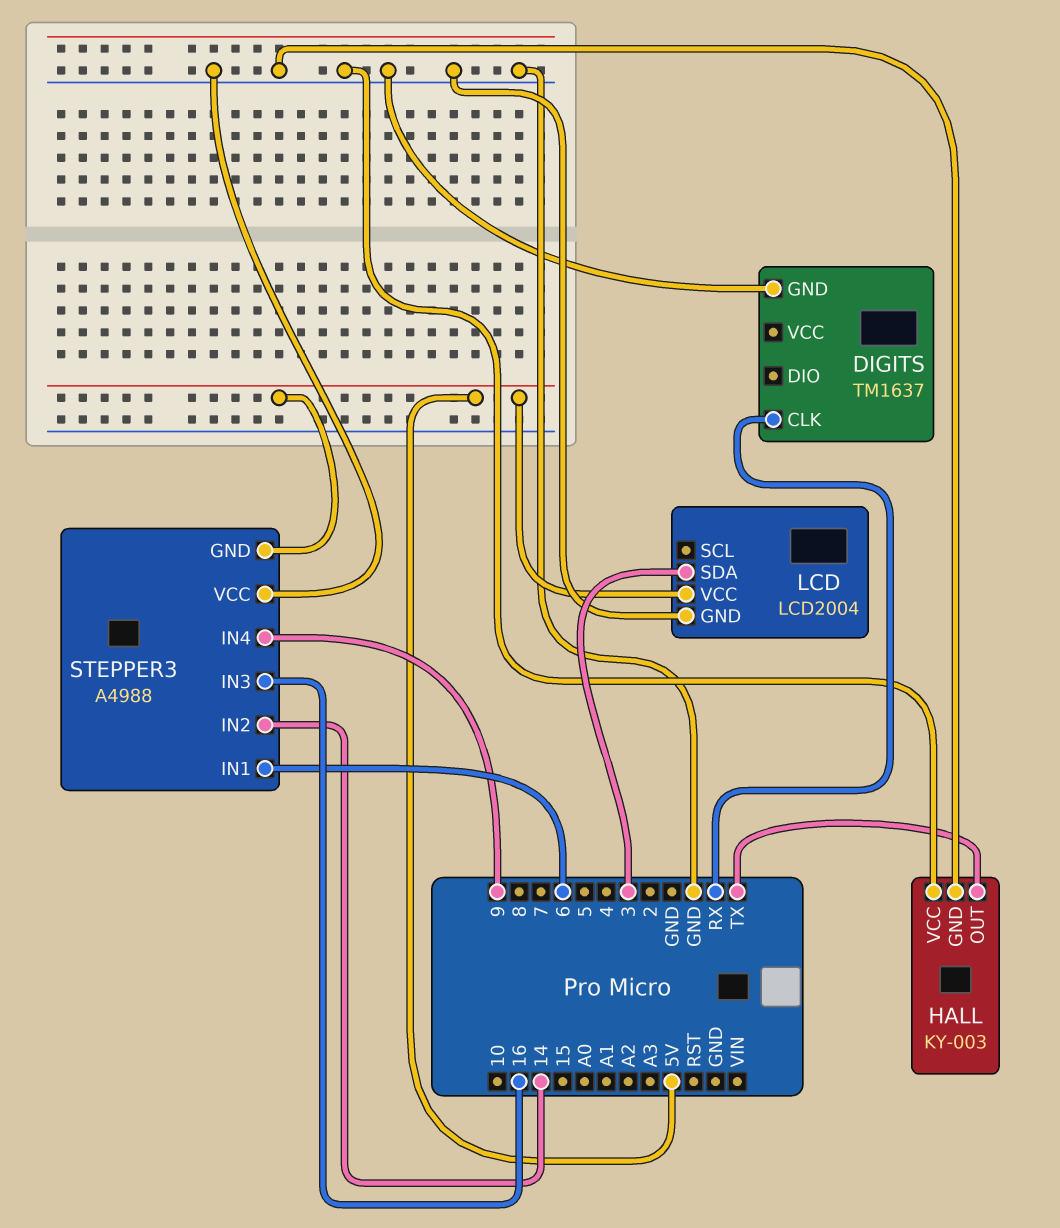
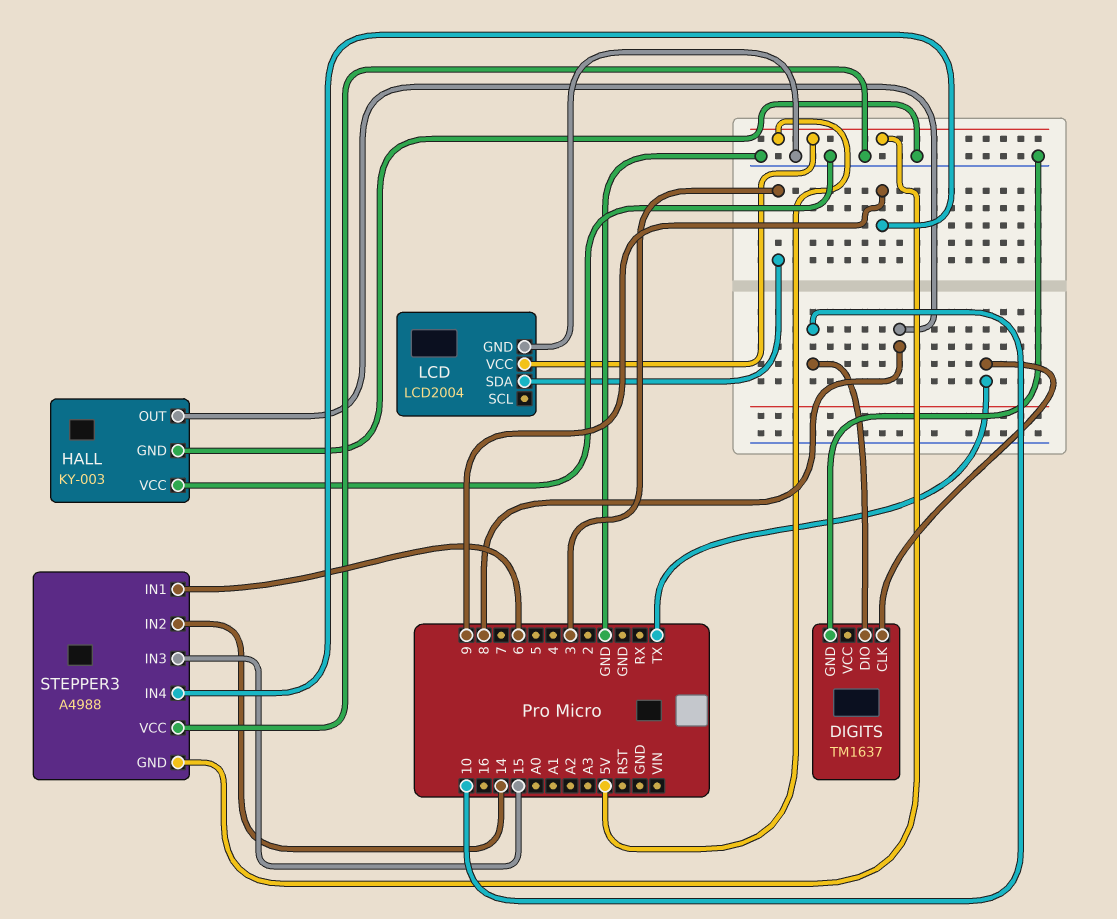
DIGITS pin CLK: RX -> TX
DIGITS pin DIO: none -> 10
HALL pin OUT: TX -> 8
STEPPER3 pin IN3: 16 -> 15

